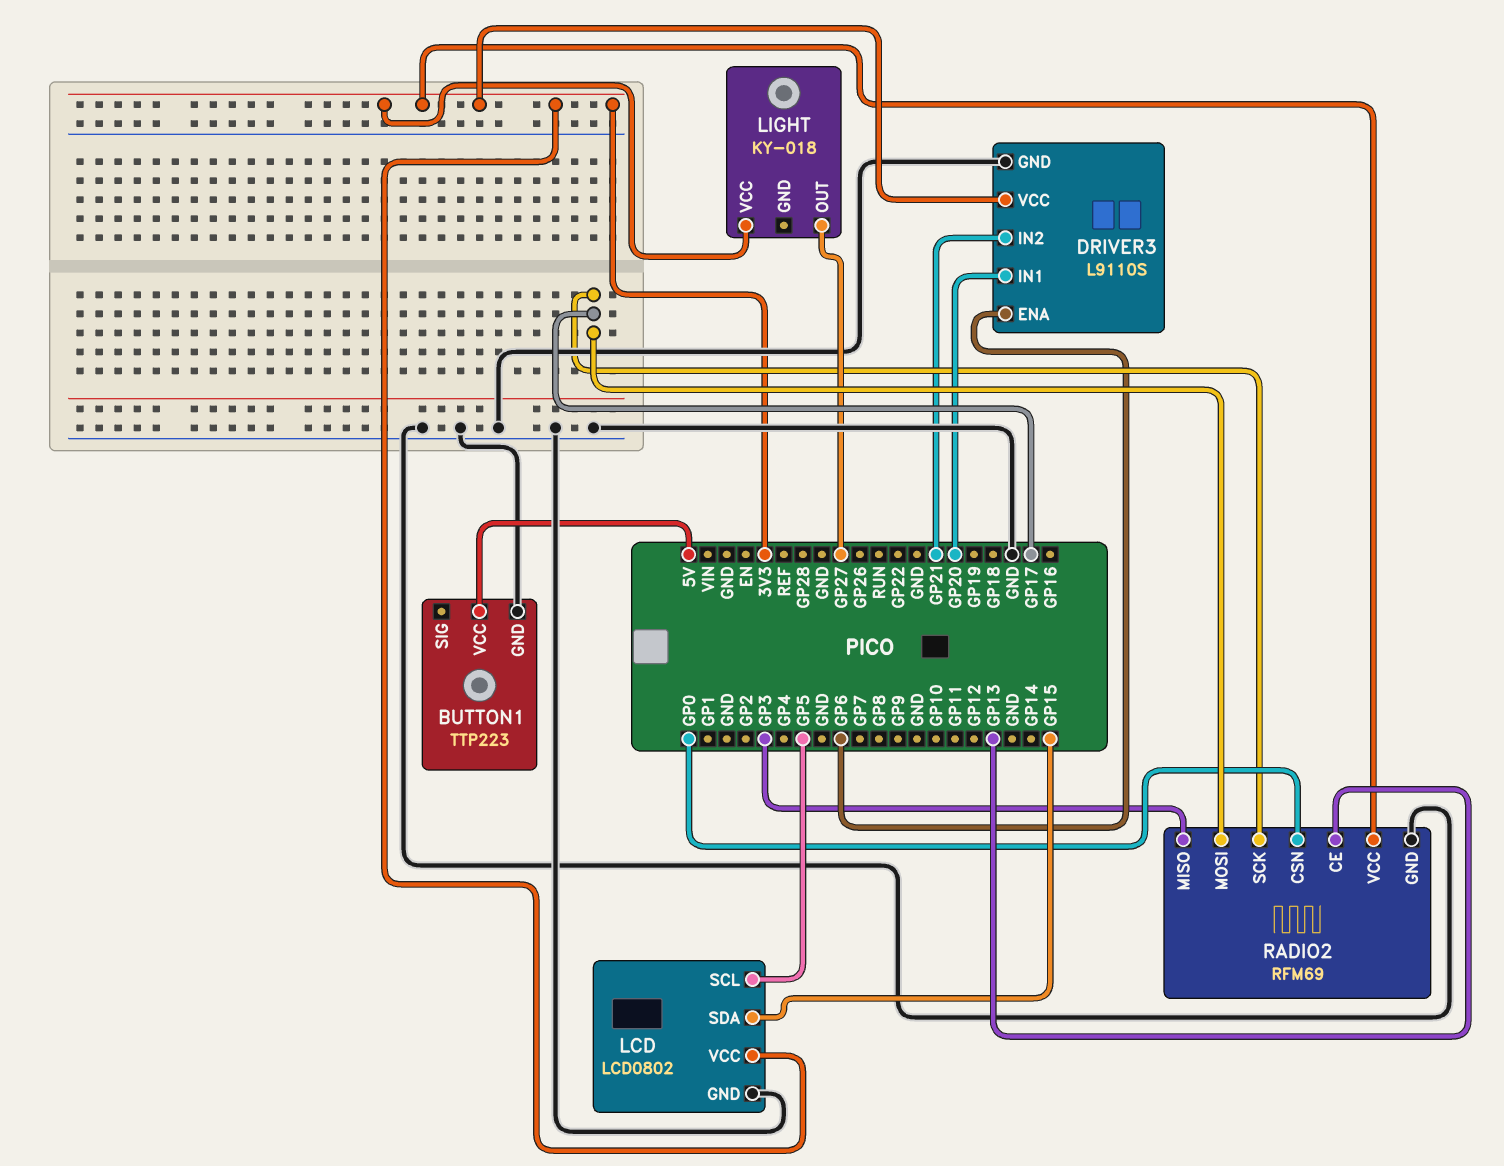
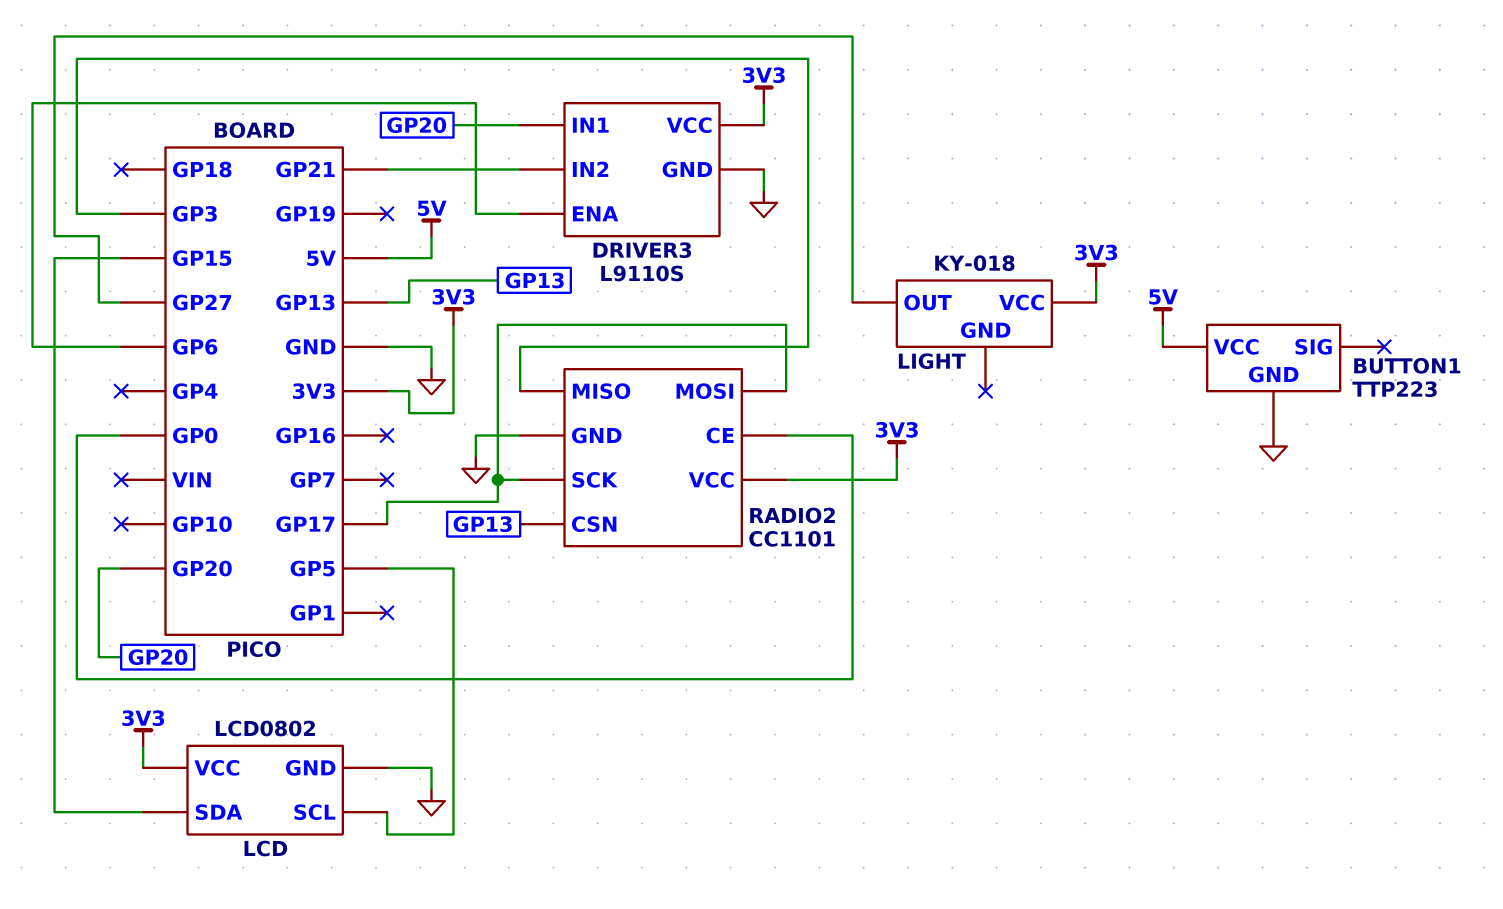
RADIO2: RFM69 -> CC1101
RADIO2 pin CE: GP13 -> GP0
RADIO2 pin CSN: GP0 -> GP13

